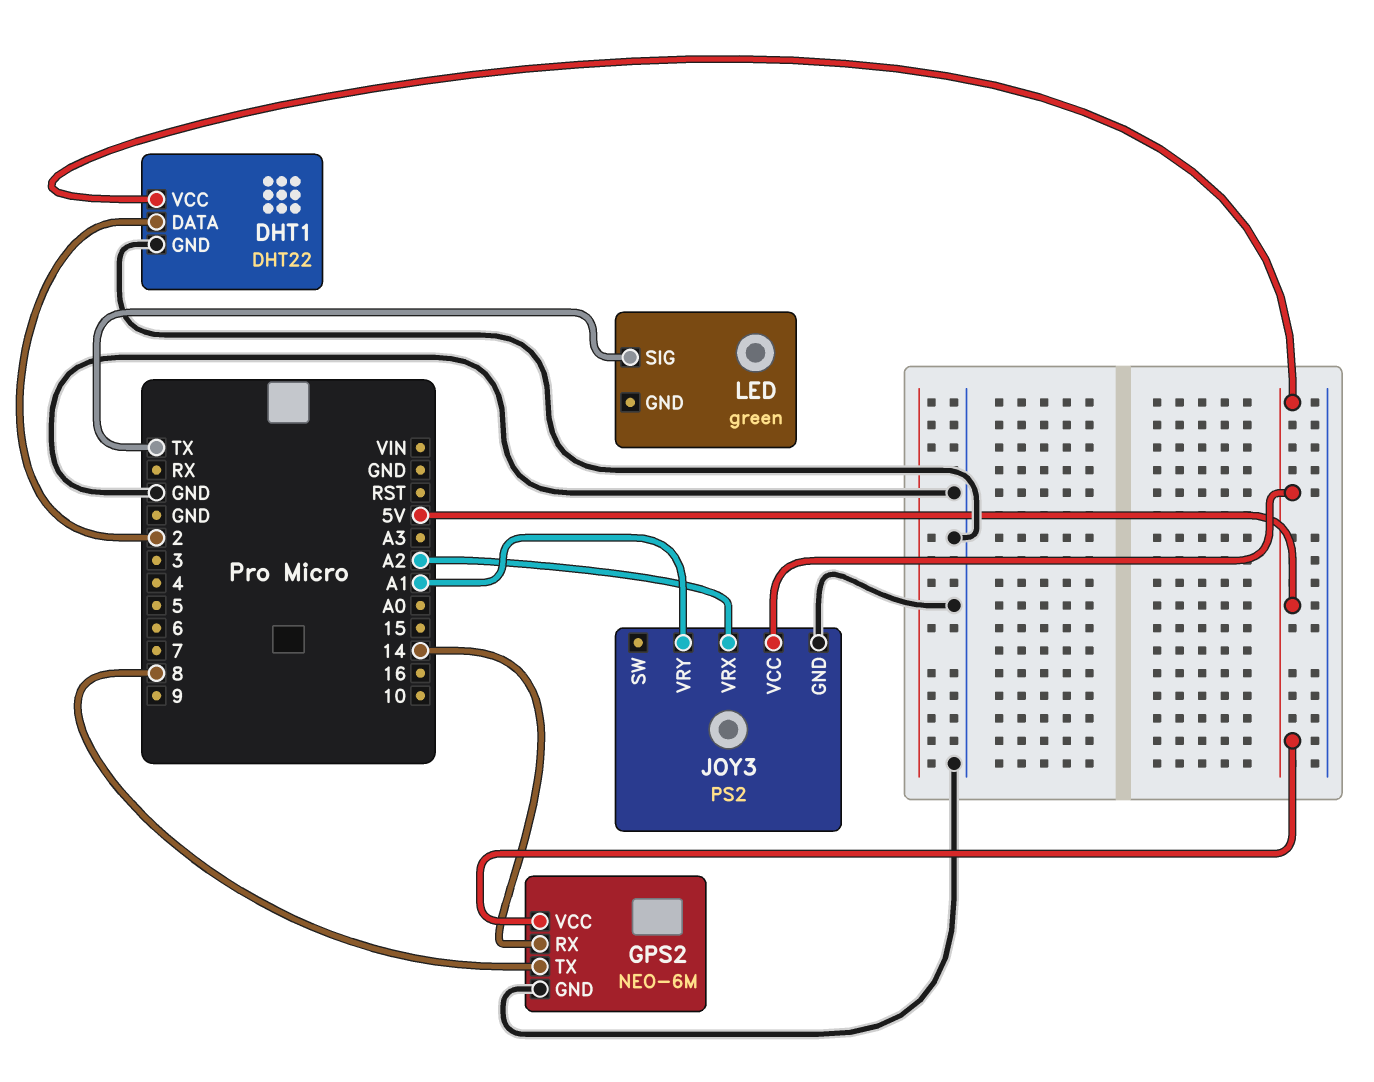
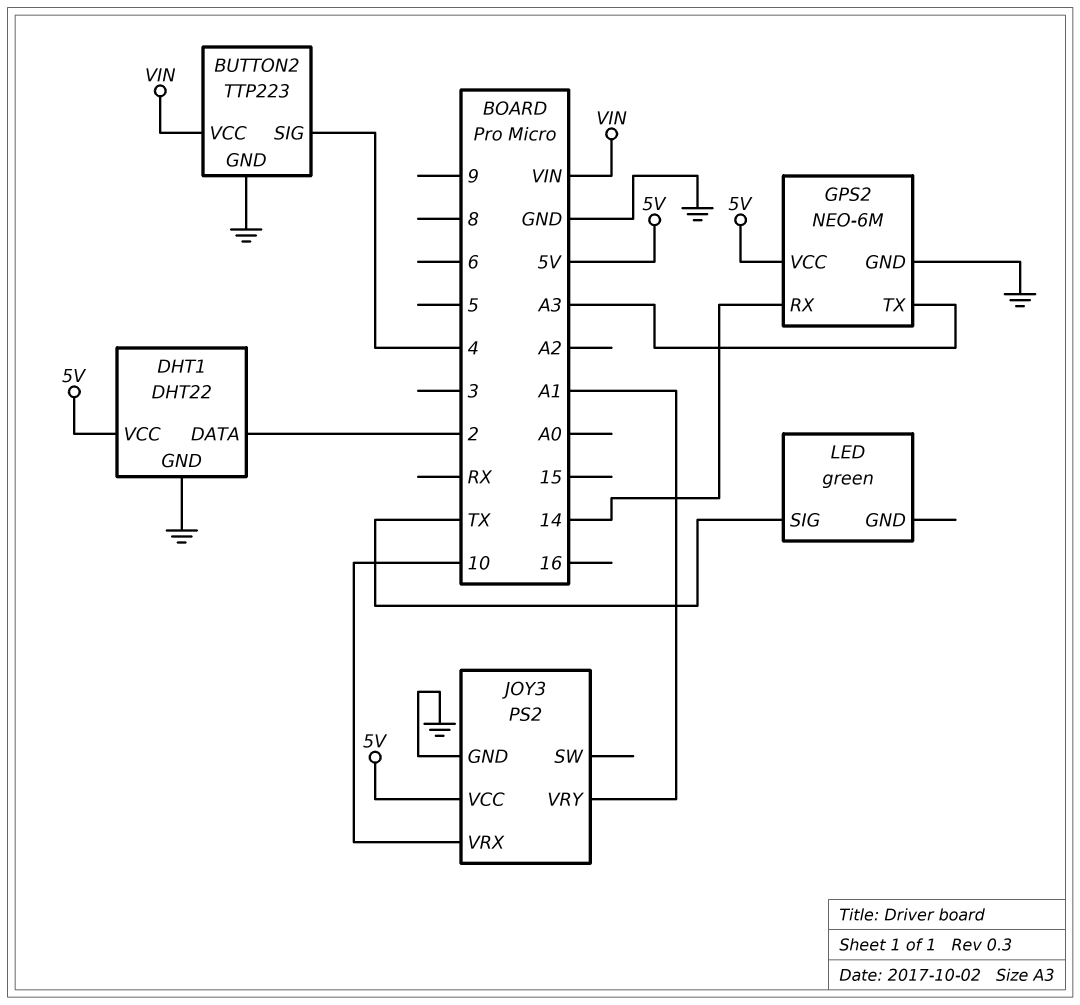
BUTTON2: none -> TTP223
BUTTON2 pin GND: none -> GND
BUTTON2 pin SIG: none -> 4
BUTTON2 pin VCC: none -> VIN
GPS2 pin TX: 8 -> A3
JOY3 pin VRX: A2 -> 10

